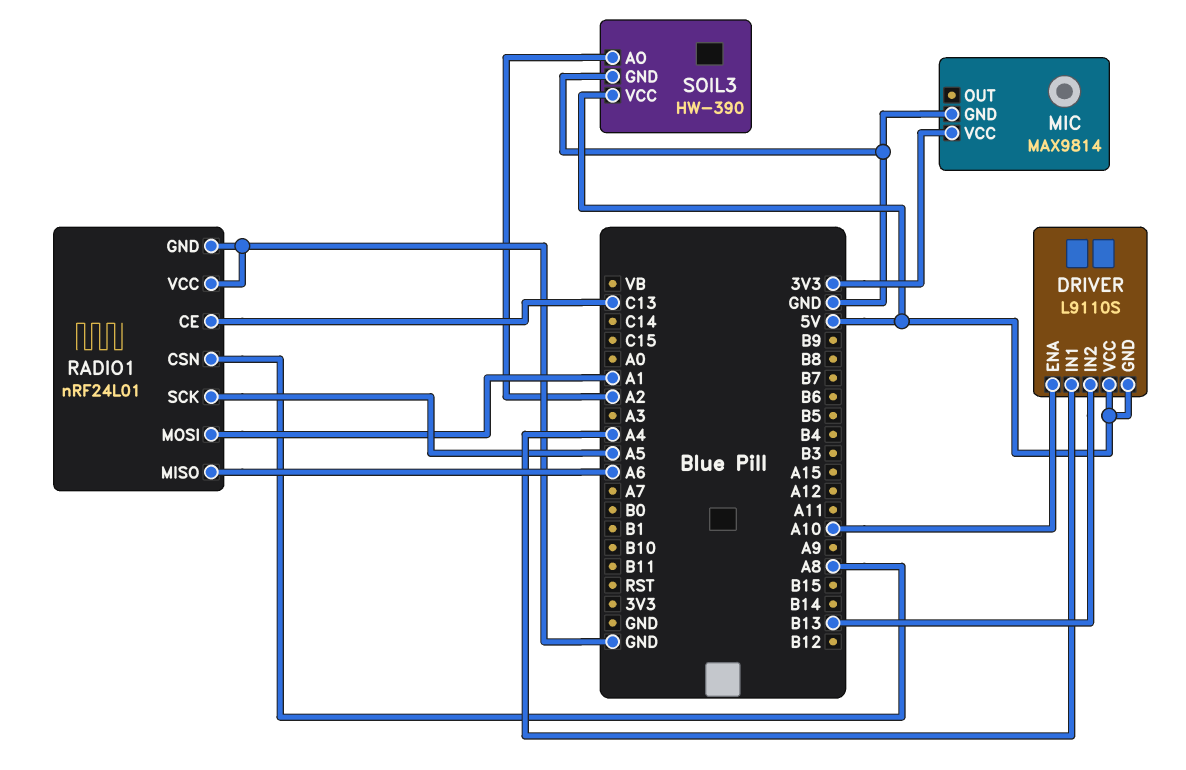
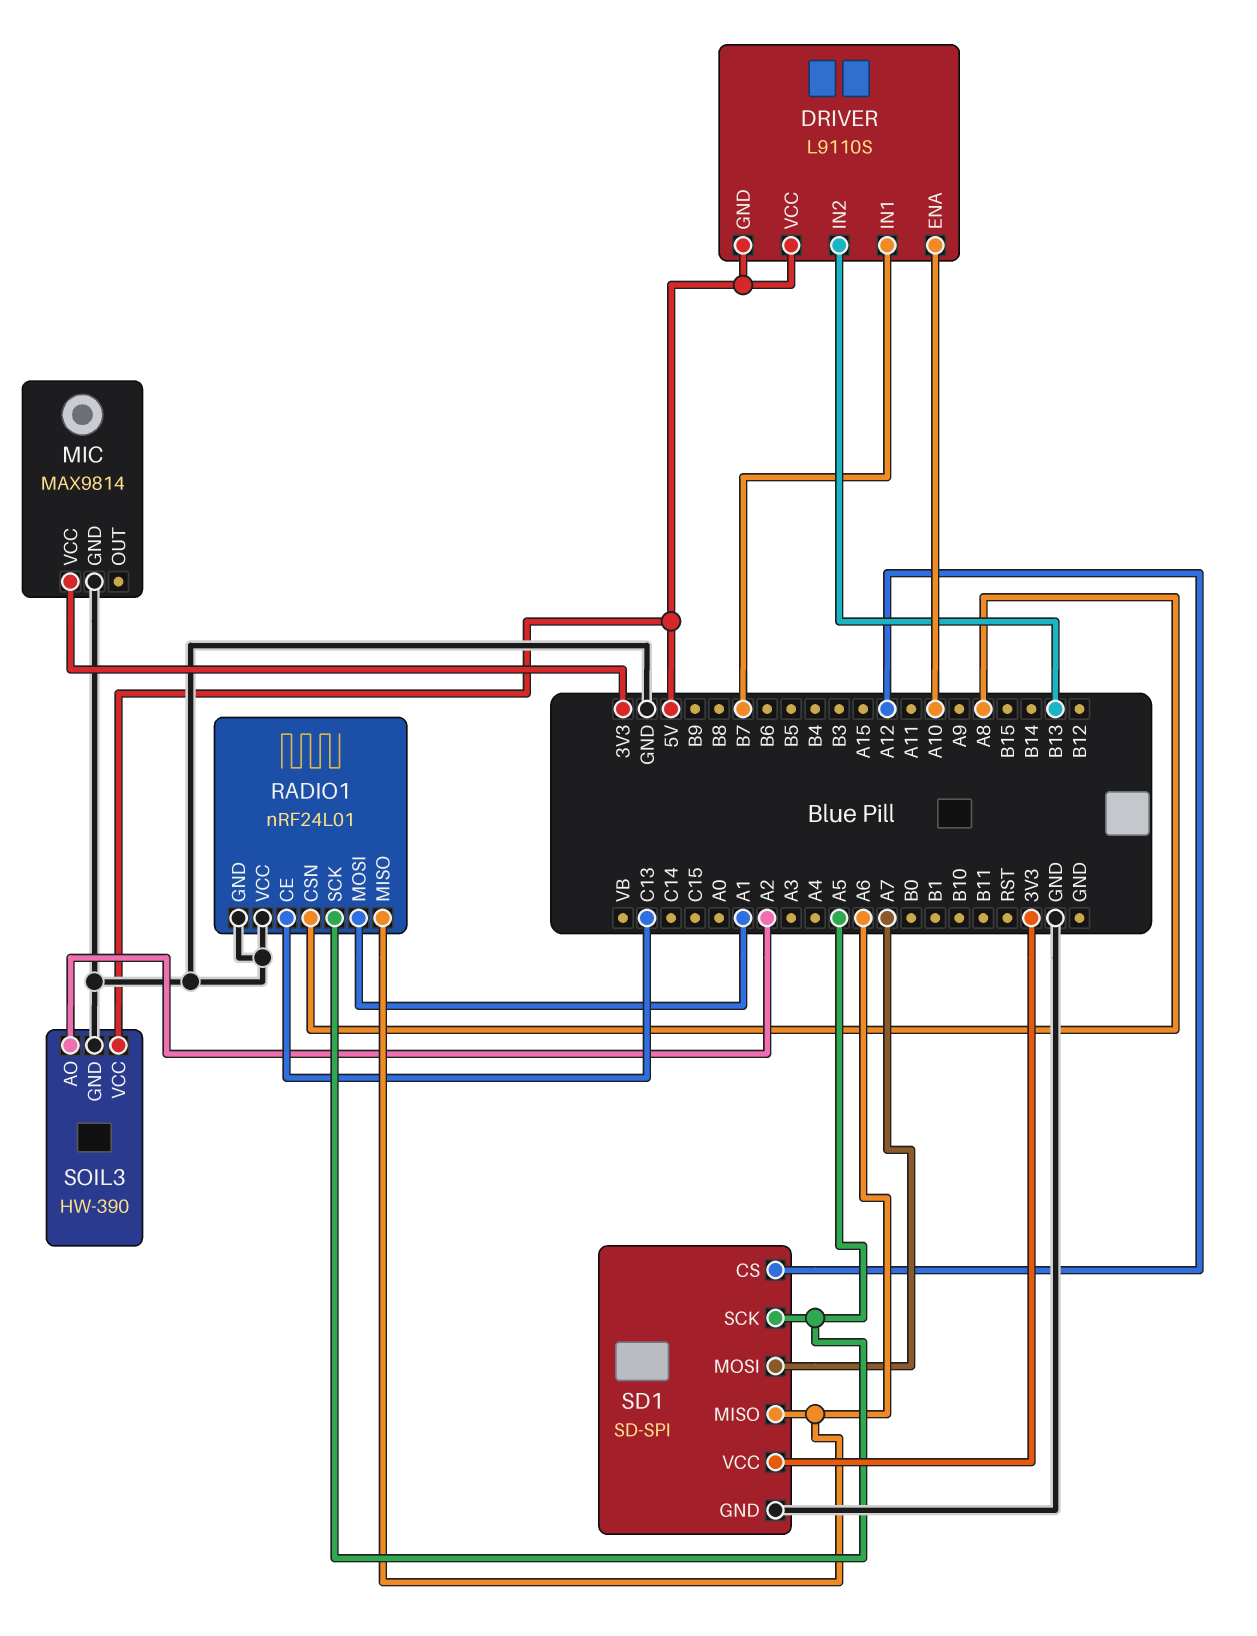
DRIVER pin IN1: A4 -> B7
SD1: none -> SD-SPI
SD1 pin CS: none -> A12
SD1 pin GND: none -> GND
SD1 pin MISO: none -> A6
SD1 pin MOSI: none -> A7
SD1 pin SCK: none -> A5
SD1 pin VCC: none -> 3V3

